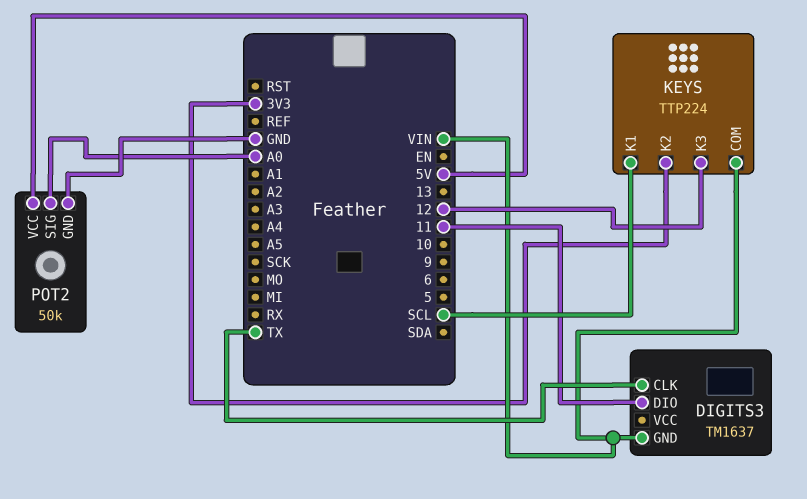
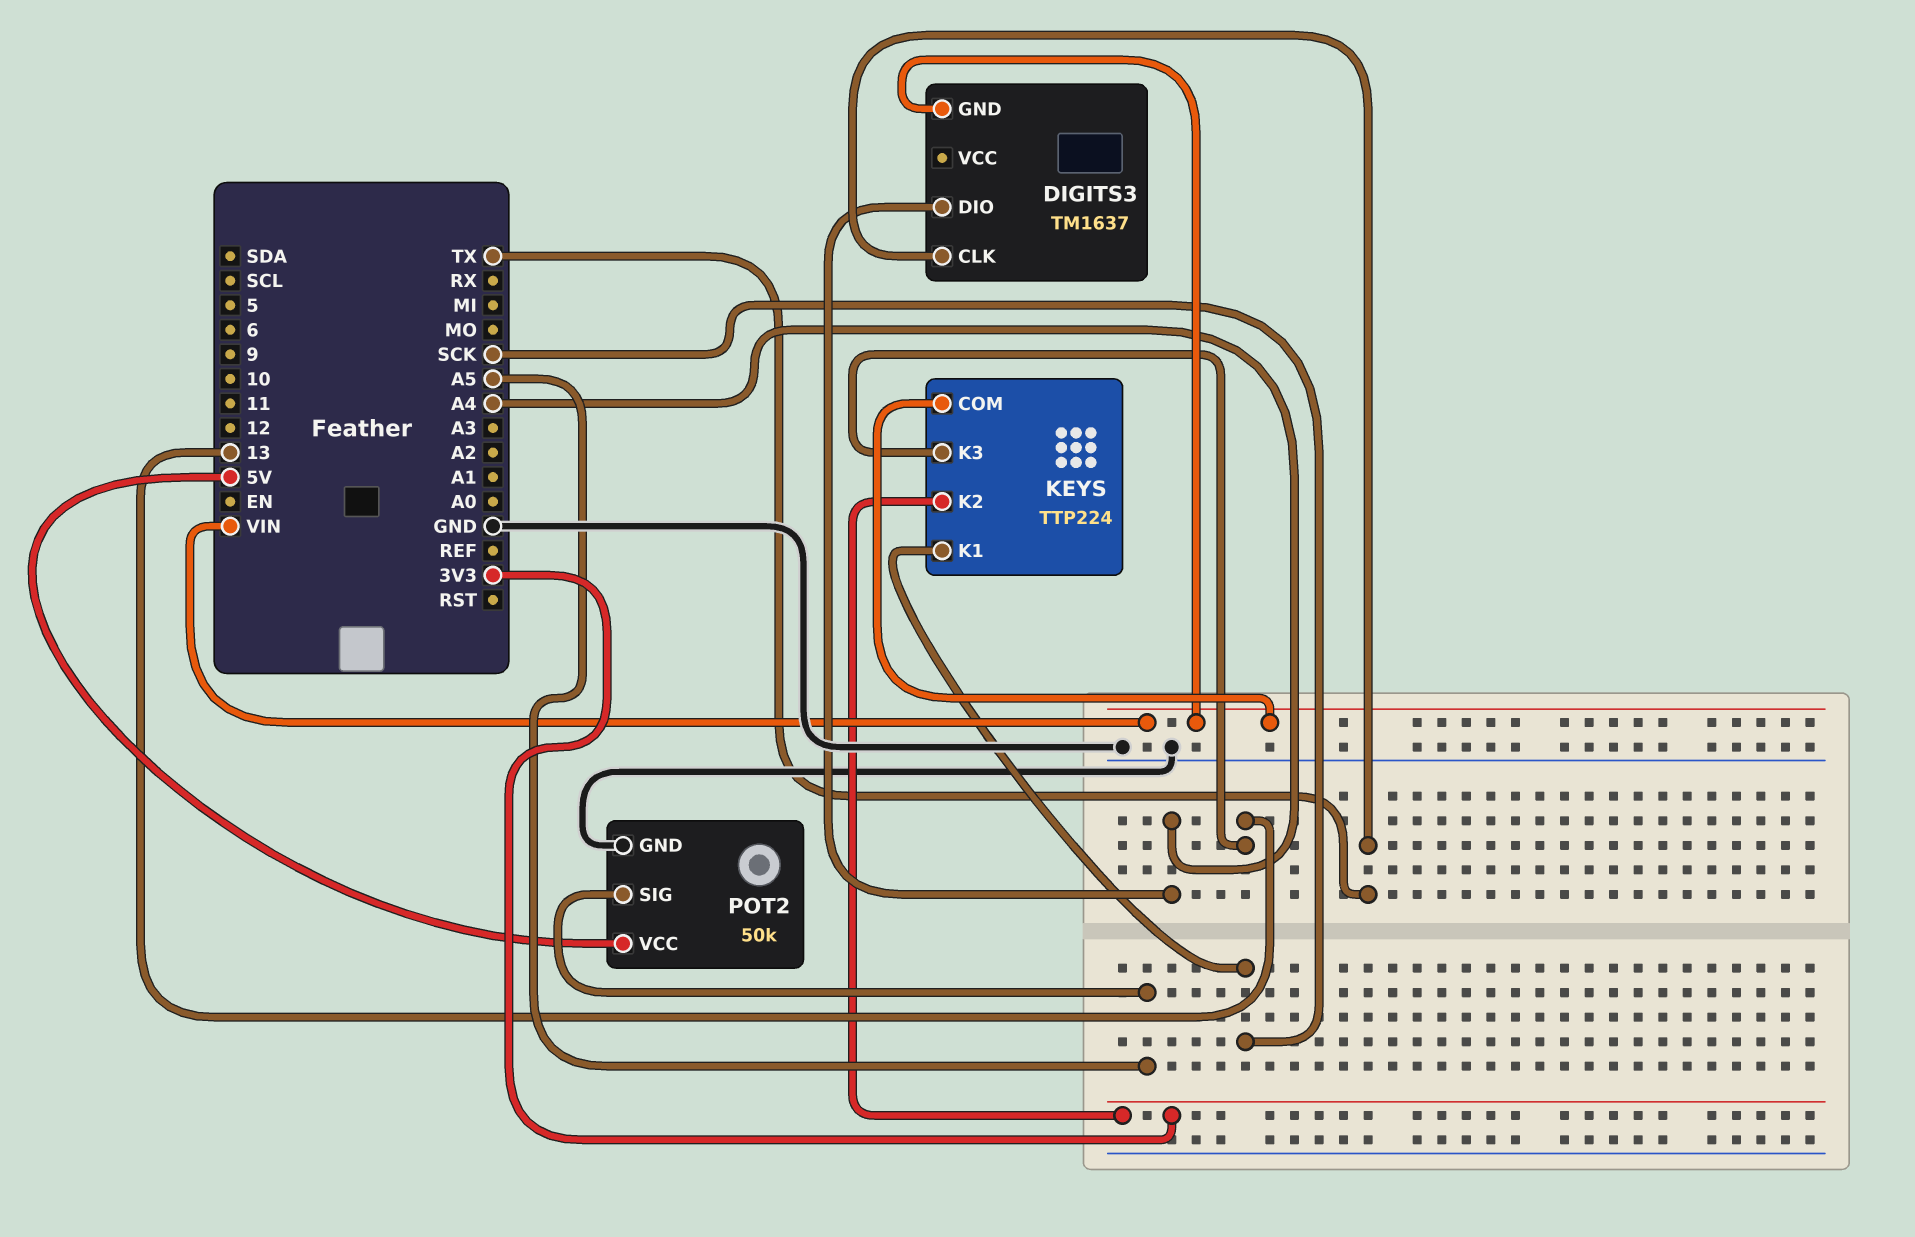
DIGITS3 pin DIO: 11 -> A4
KEYS pin K1: SCL -> SCK
KEYS pin K3: 12 -> 13
POT2 pin SIG: A0 -> A5

